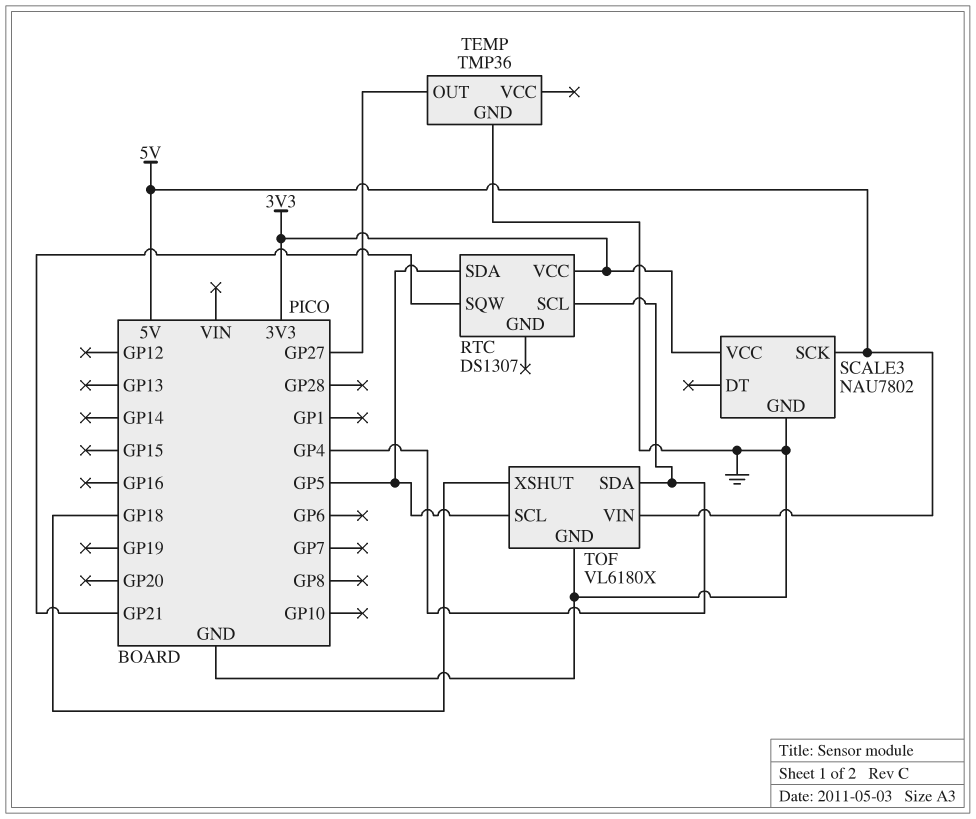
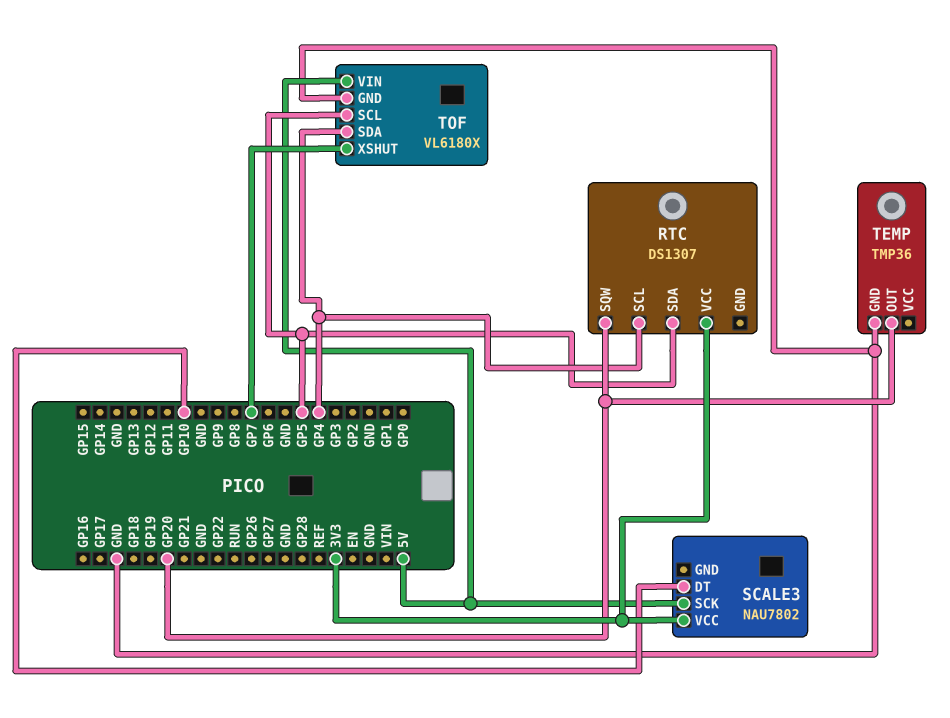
RTC pin SQW: GP21 -> GP20
SCALE3 pin DT: none -> GP10
SCALE3 pin GND: GND -> none
TEMP pin OUT: GP27 -> GP20
TOF pin XSHUT: GP18 -> GP7

